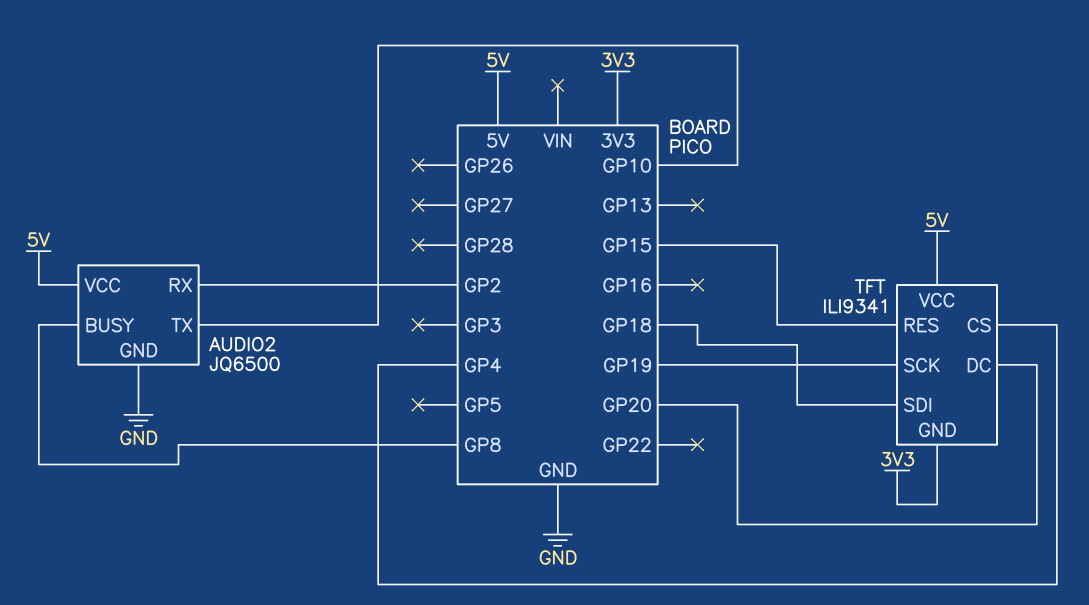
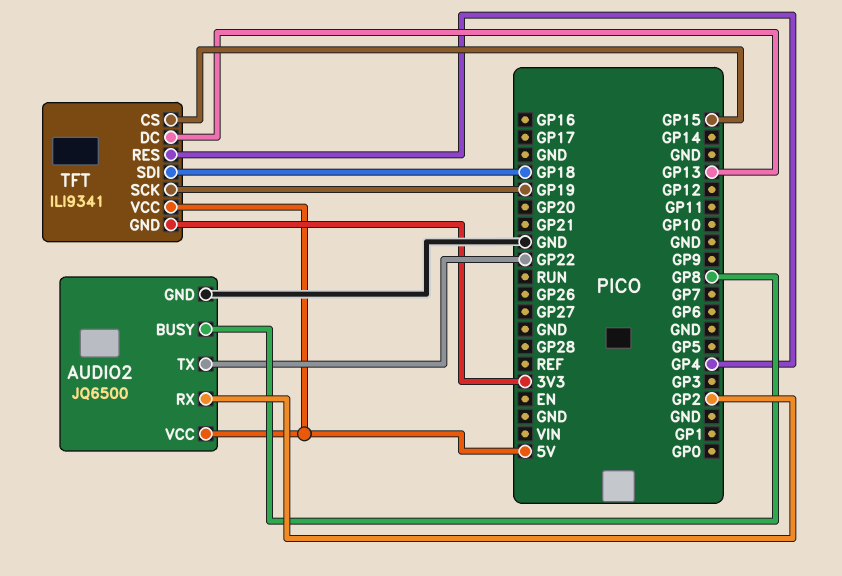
AUDIO2 pin TX: GP10 -> GP22
TFT pin CS: GP4 -> GP15
TFT pin DC: GP20 -> GP13
TFT pin RES: GP15 -> GP4

